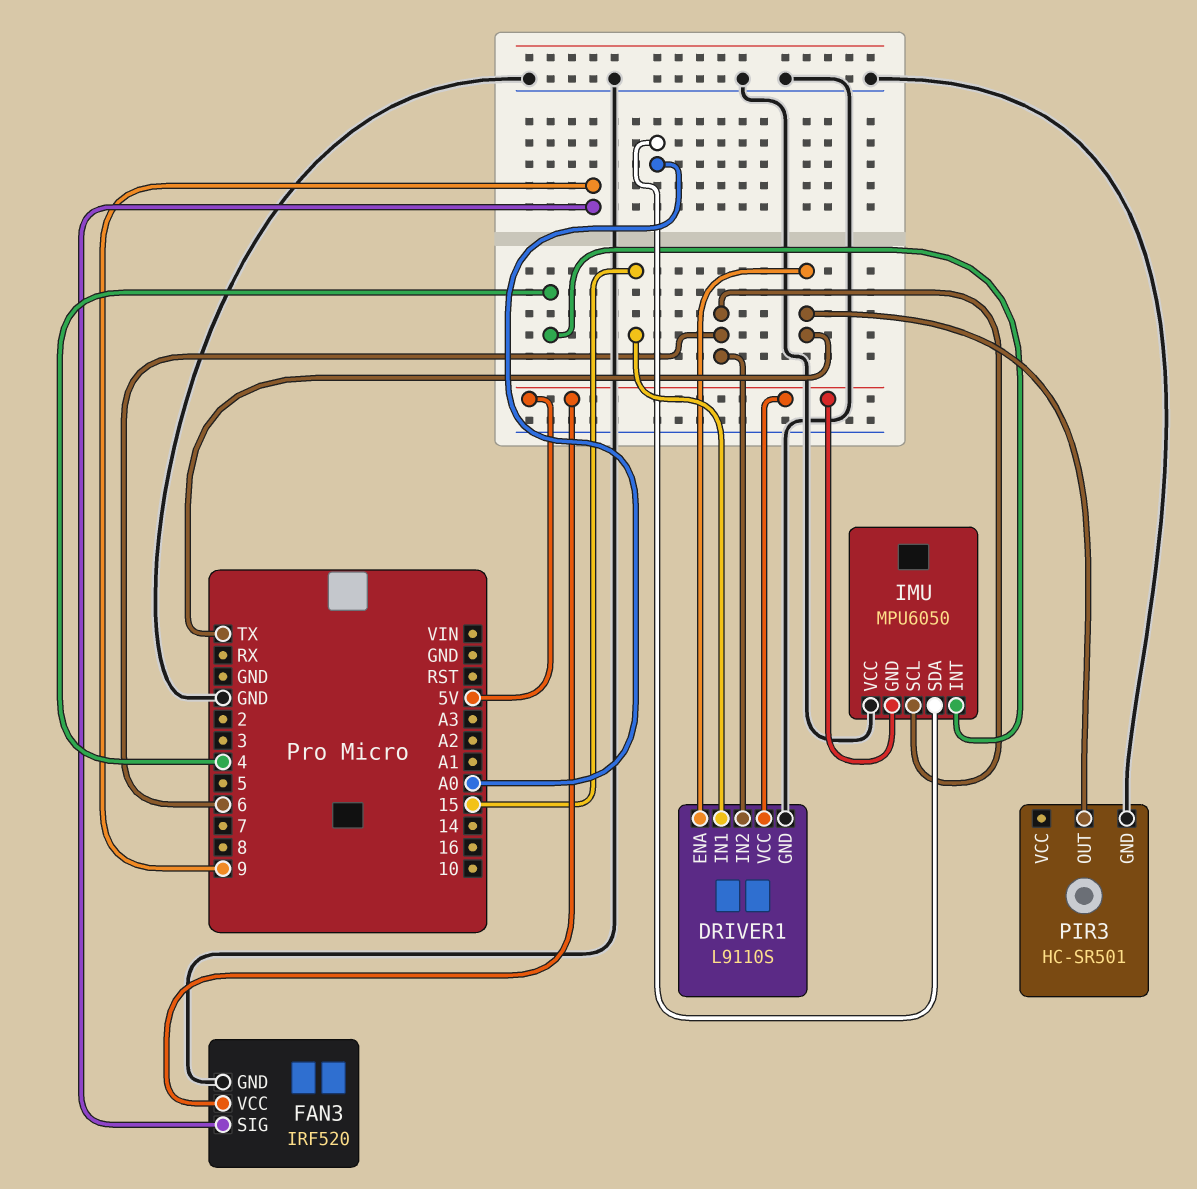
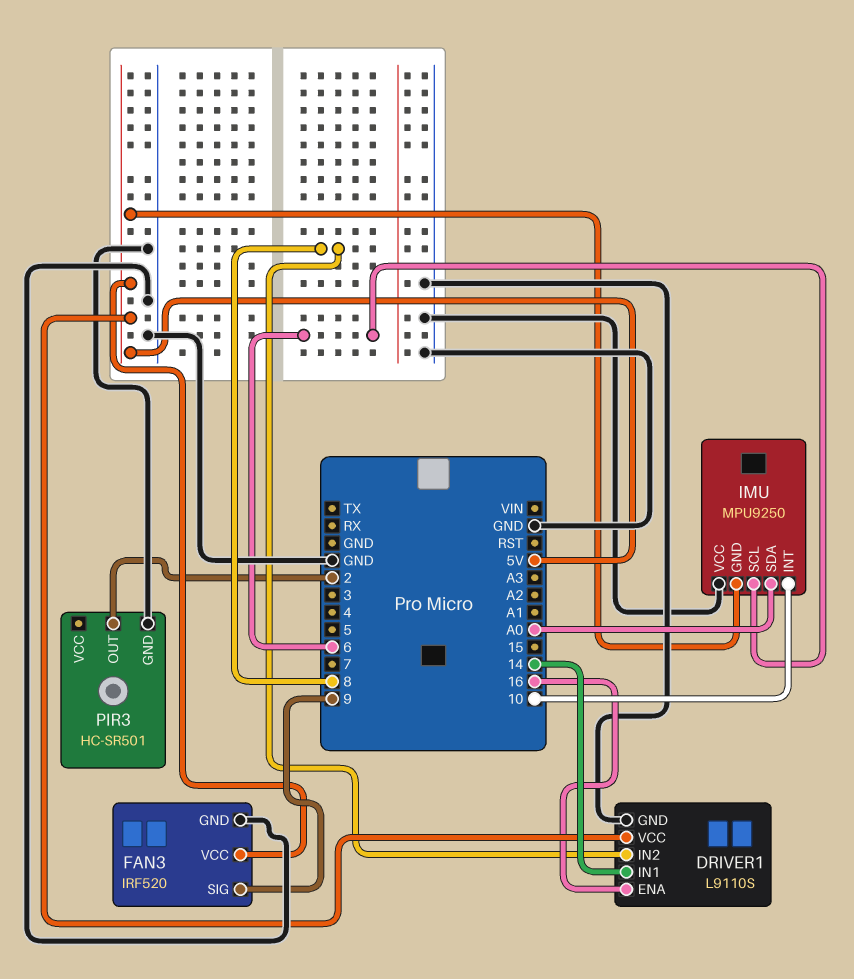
DRIVER1 pin ENA: TX -> 16
DRIVER1 pin IN1: 15 -> 14
DRIVER1 pin IN2: 6 -> 8
IMU: MPU6050 -> MPU9250
IMU pin INT: 4 -> 10
PIR3 pin OUT: TX -> 2

